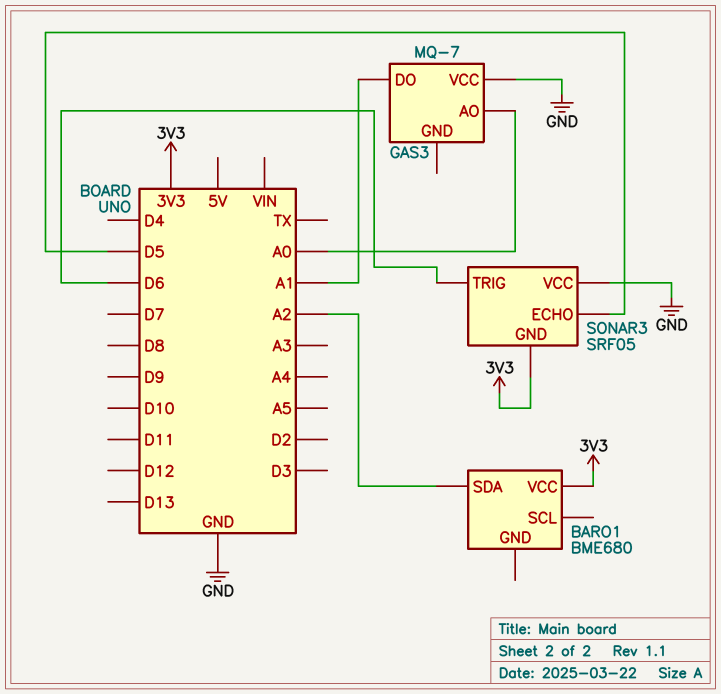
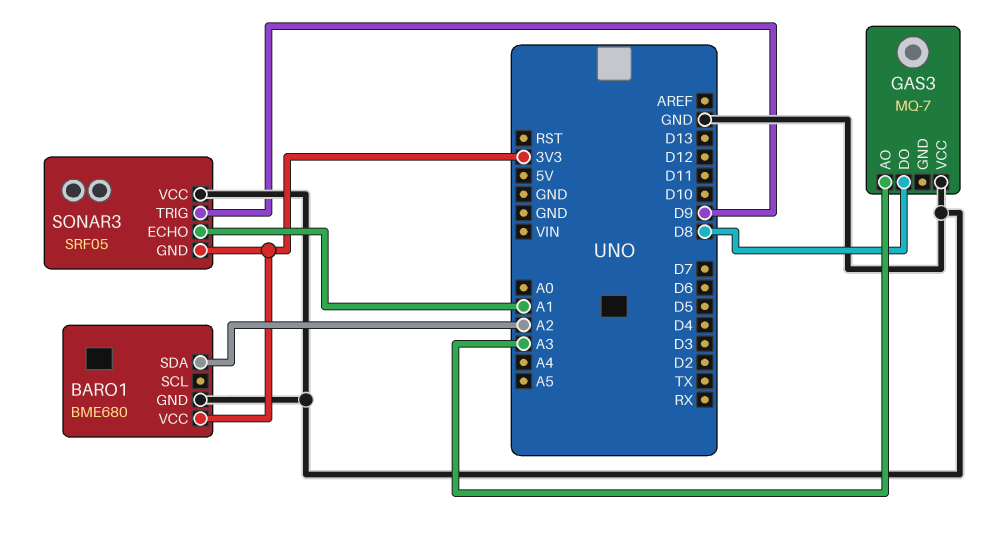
BARO1 pin GND: none -> GND
GAS3 pin AO: A0 -> A3
GAS3 pin DO: A1 -> D8
SONAR3 pin ECHO: D5 -> A1
SONAR3 pin TRIG: D6 -> D9

